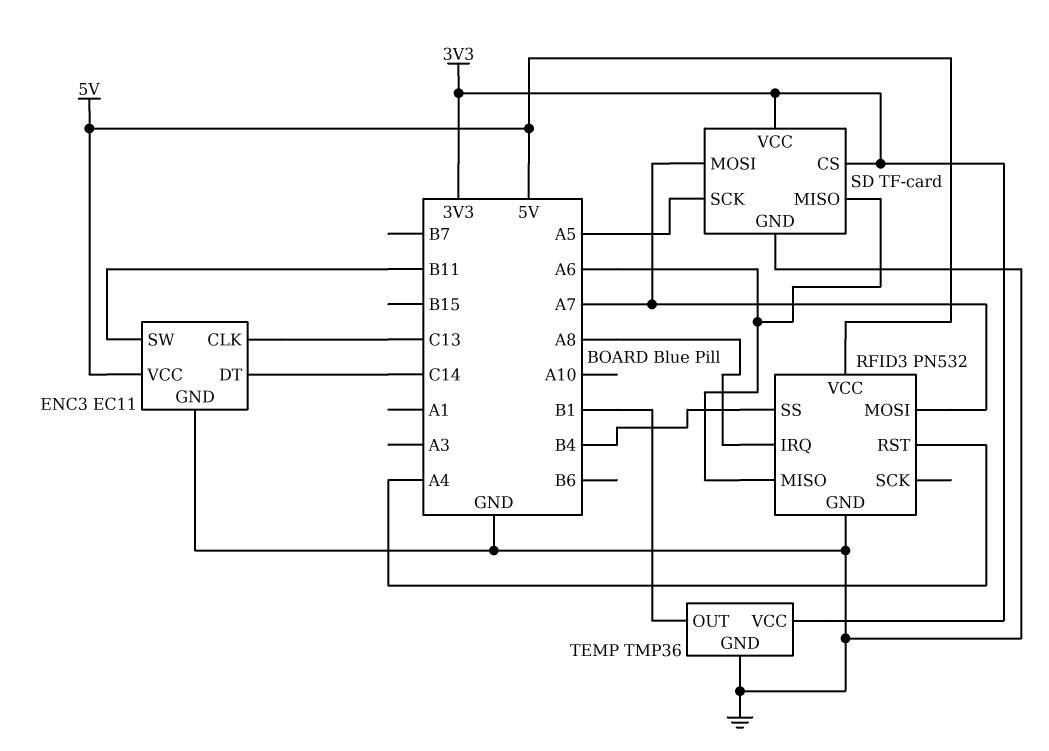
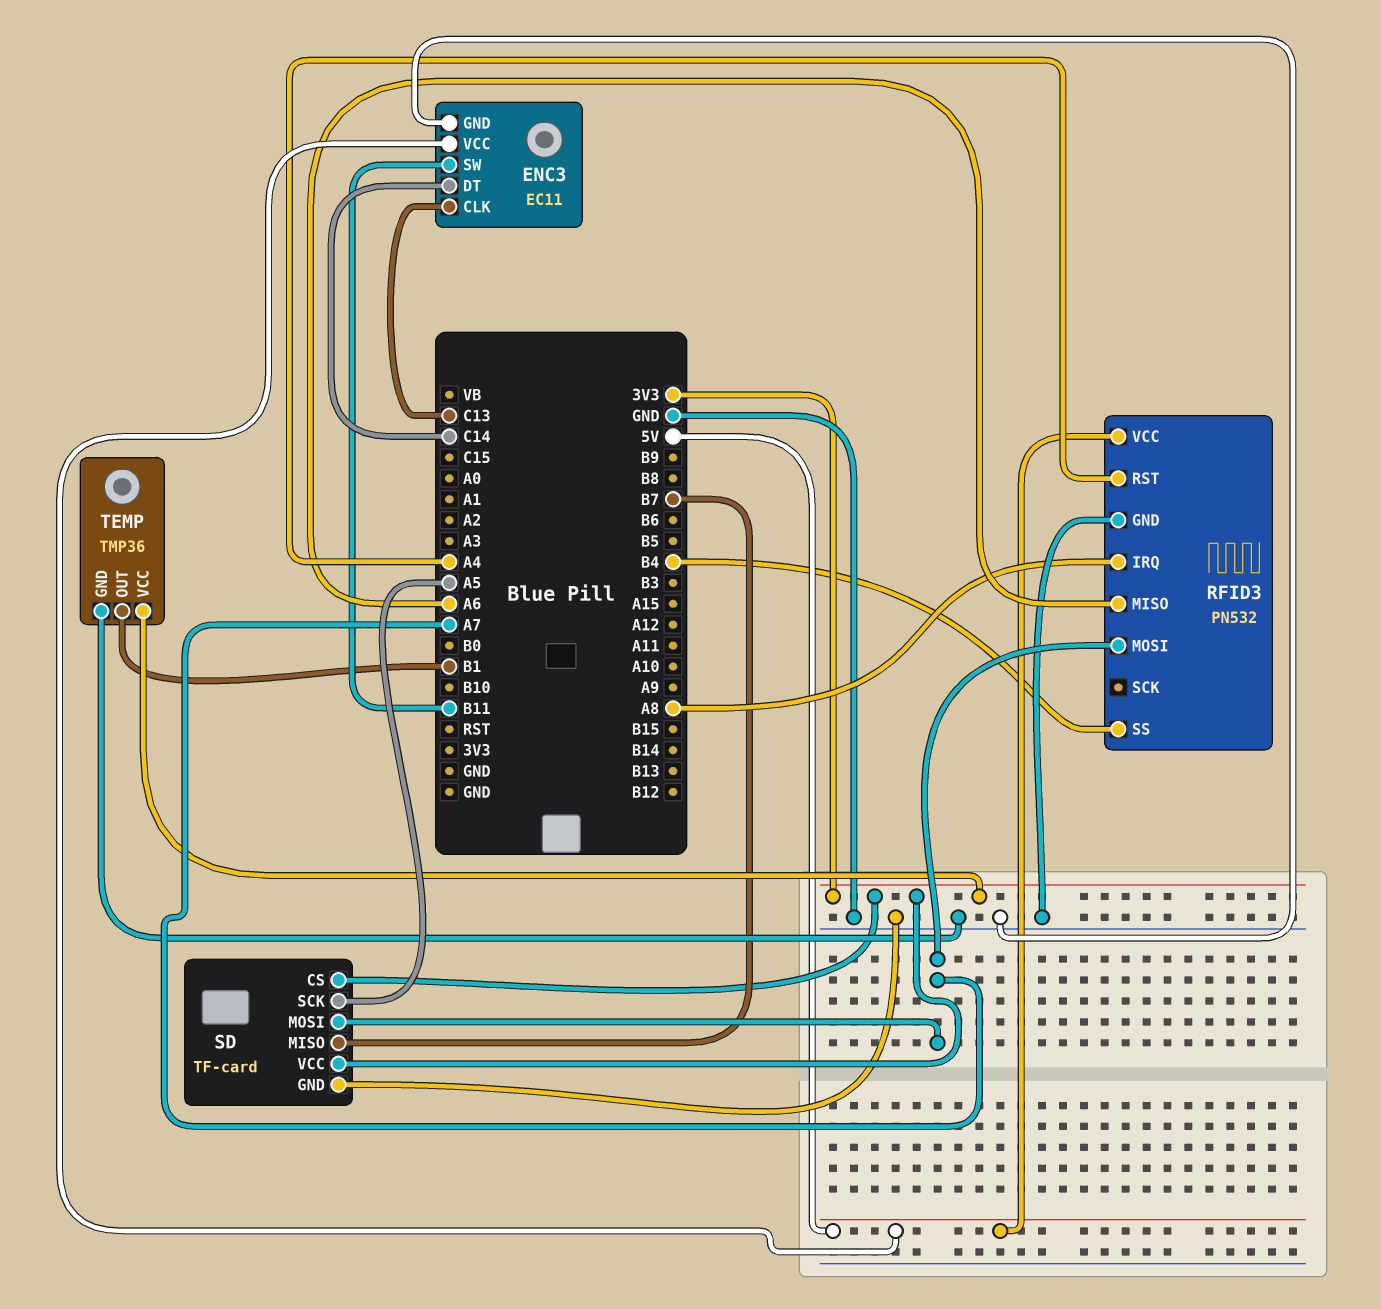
SD pin MISO: A6 -> B7

